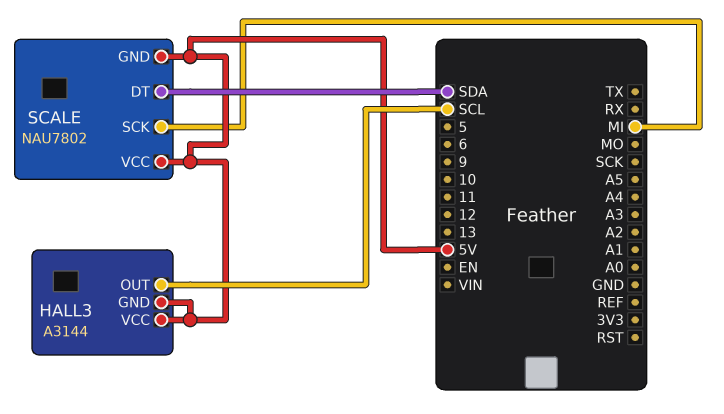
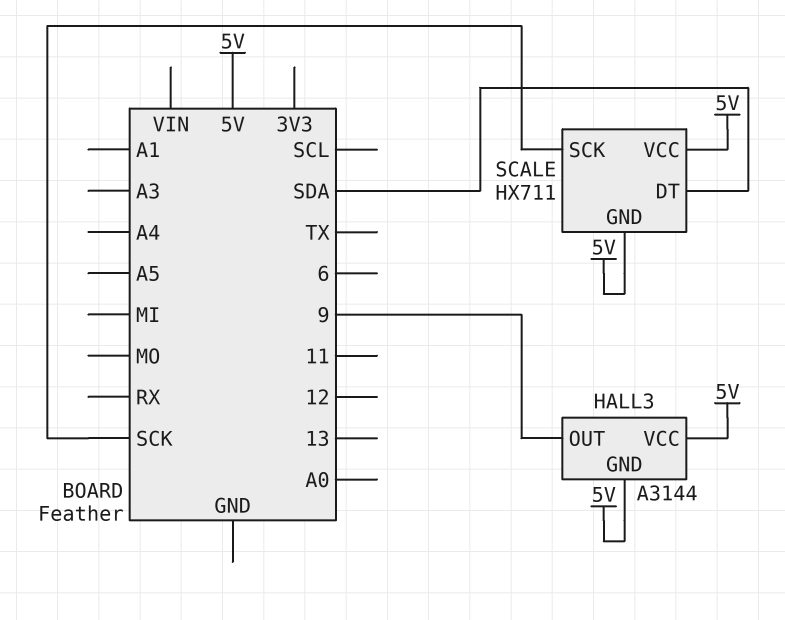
HALL3 pin OUT: SCL -> 9
SCALE: NAU7802 -> HX711
SCALE pin SCK: MI -> SCK

